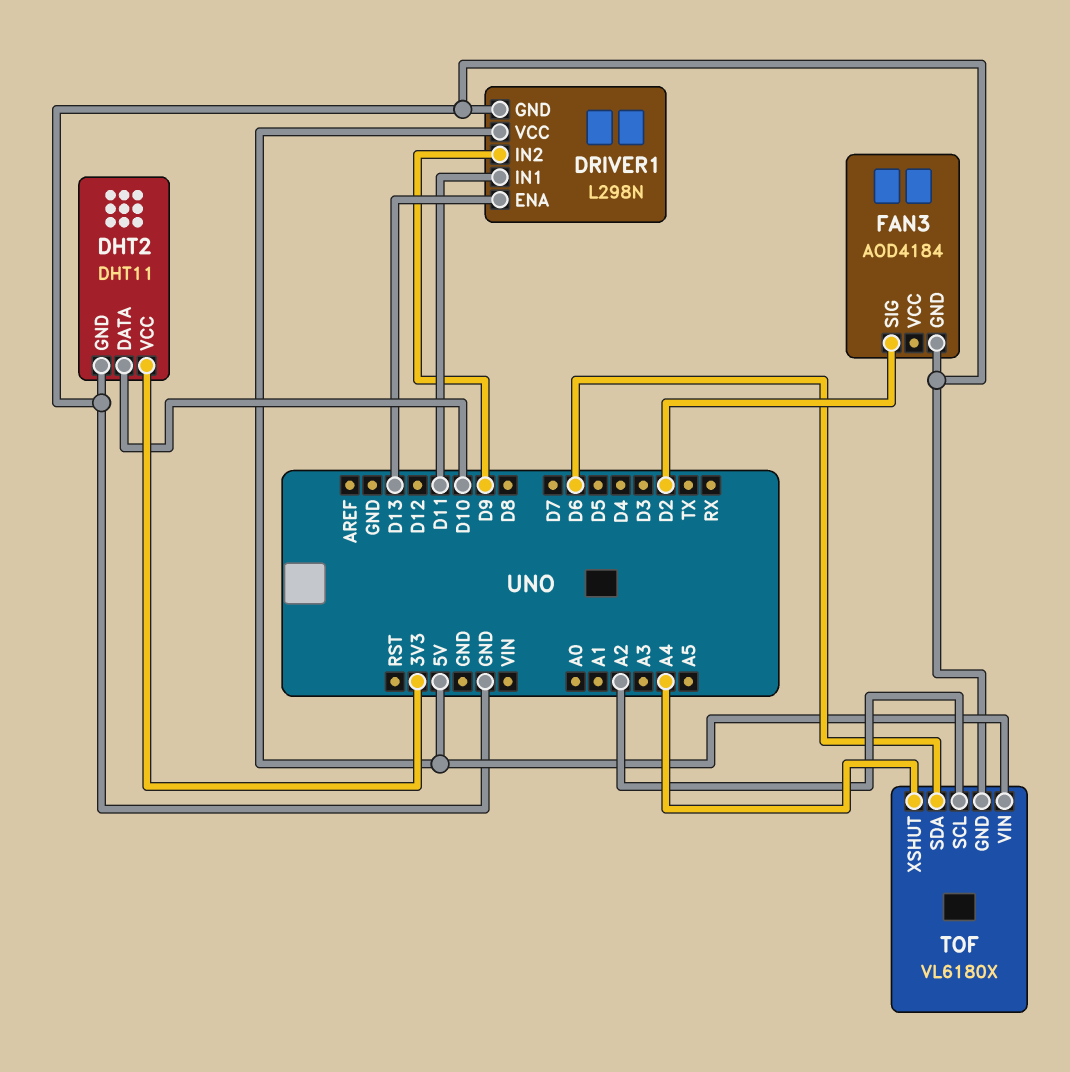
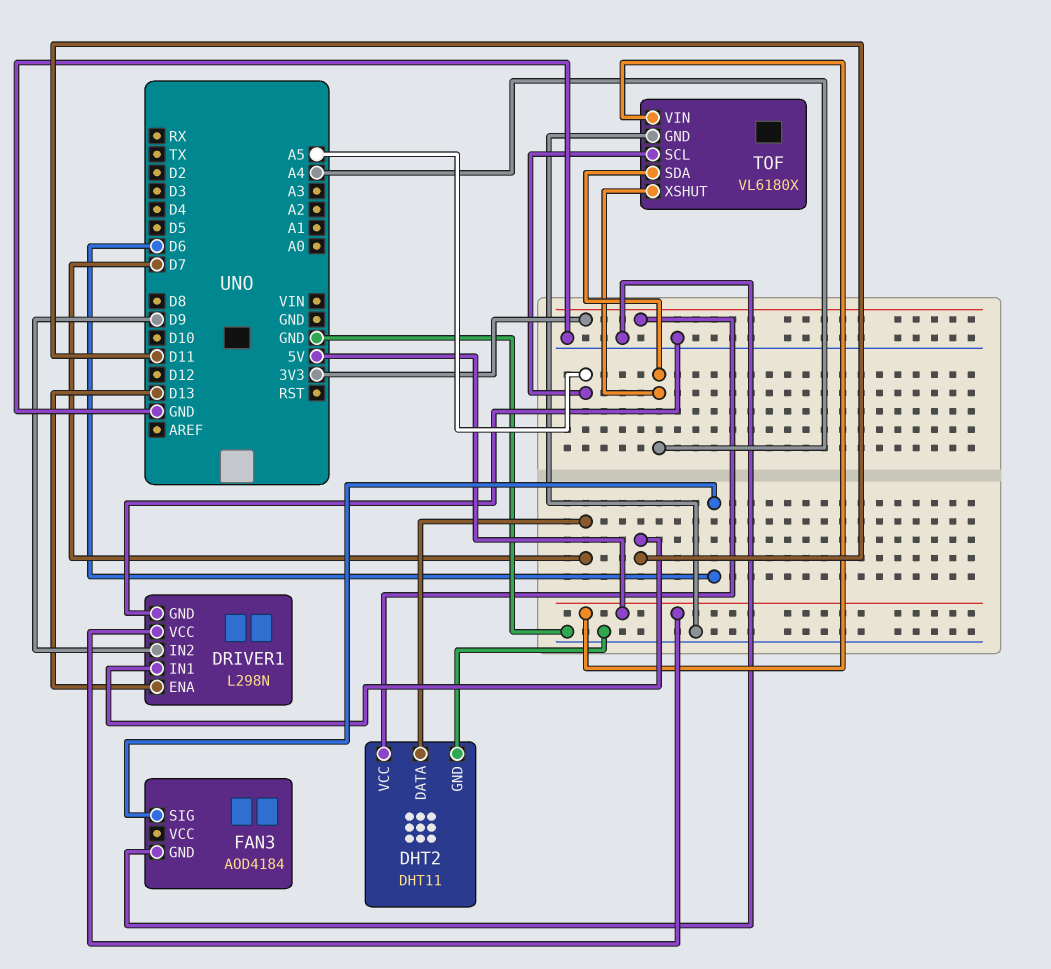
DHT2 pin DATA: D10 -> D7
FAN3 pin SIG: D2 -> D6
TOF pin SCL: A2 -> A5
TOF pin SDA: D6 -> A4

